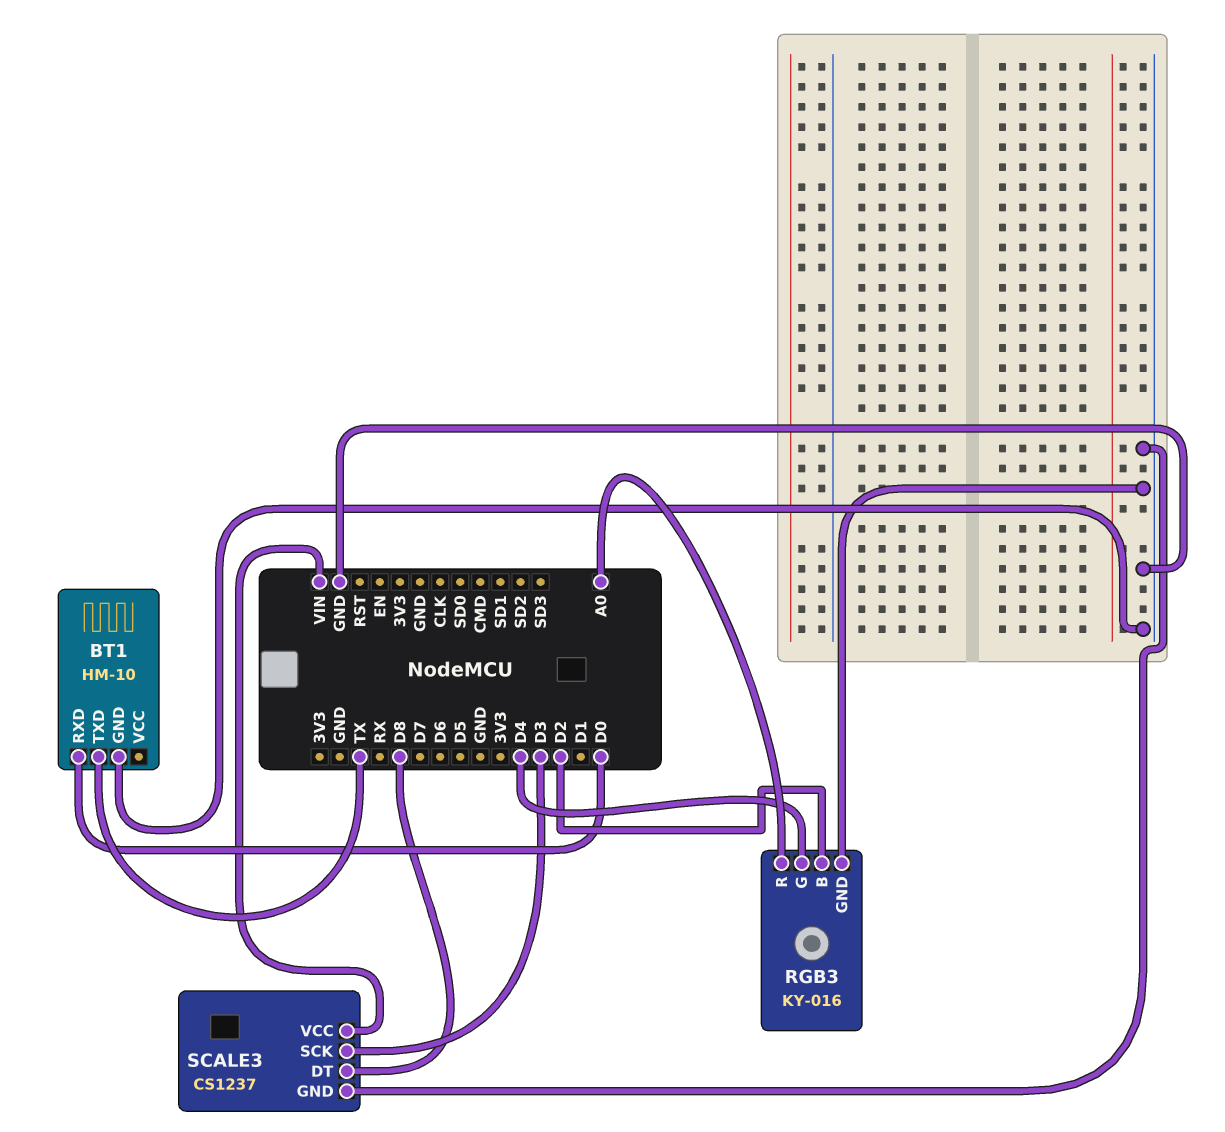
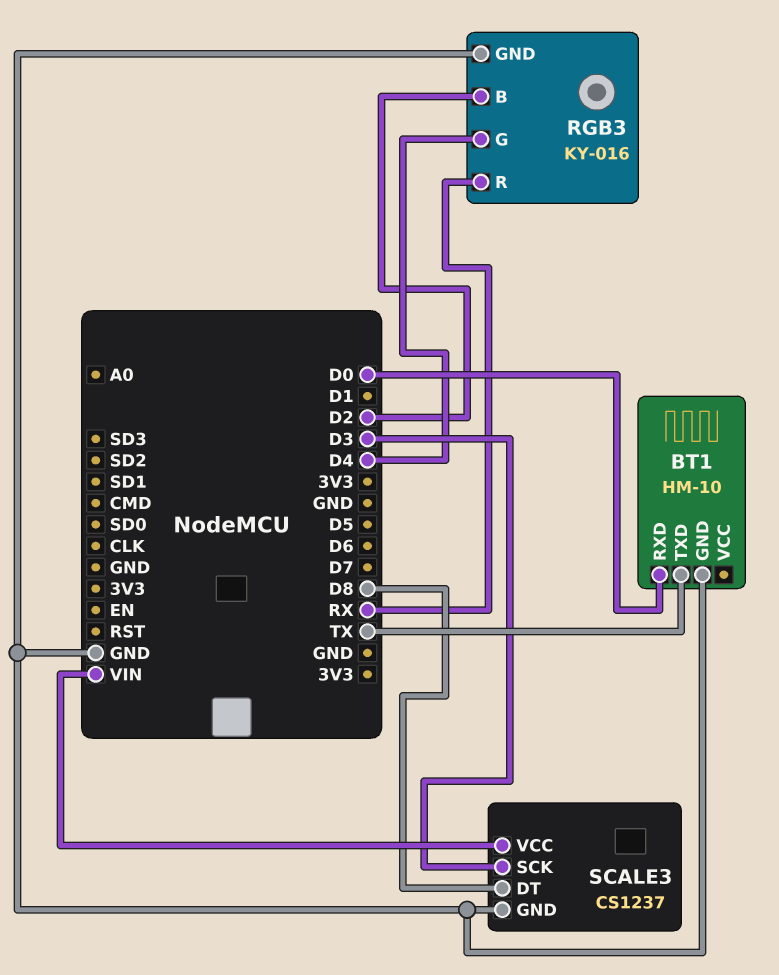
RGB3 pin R: A0 -> RX

